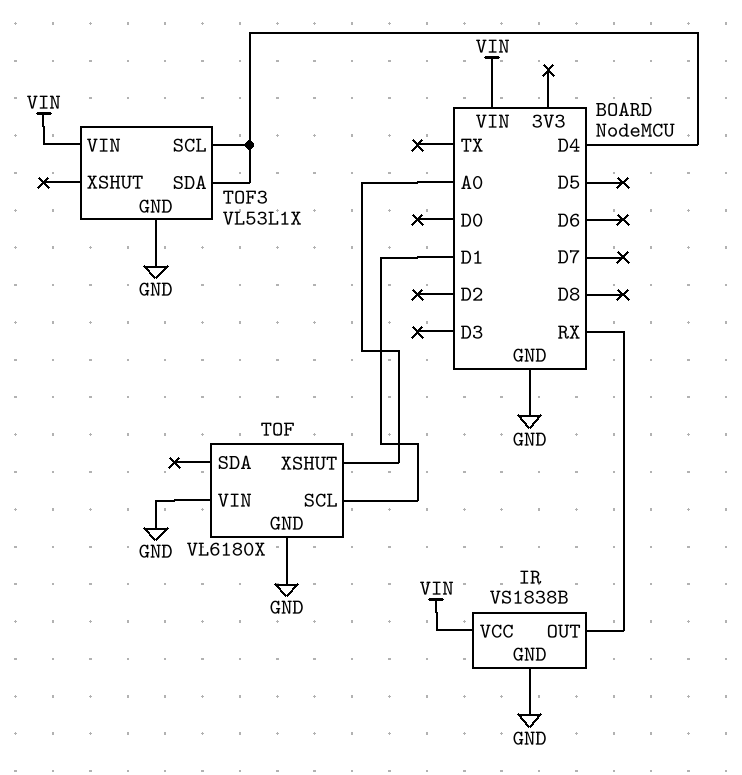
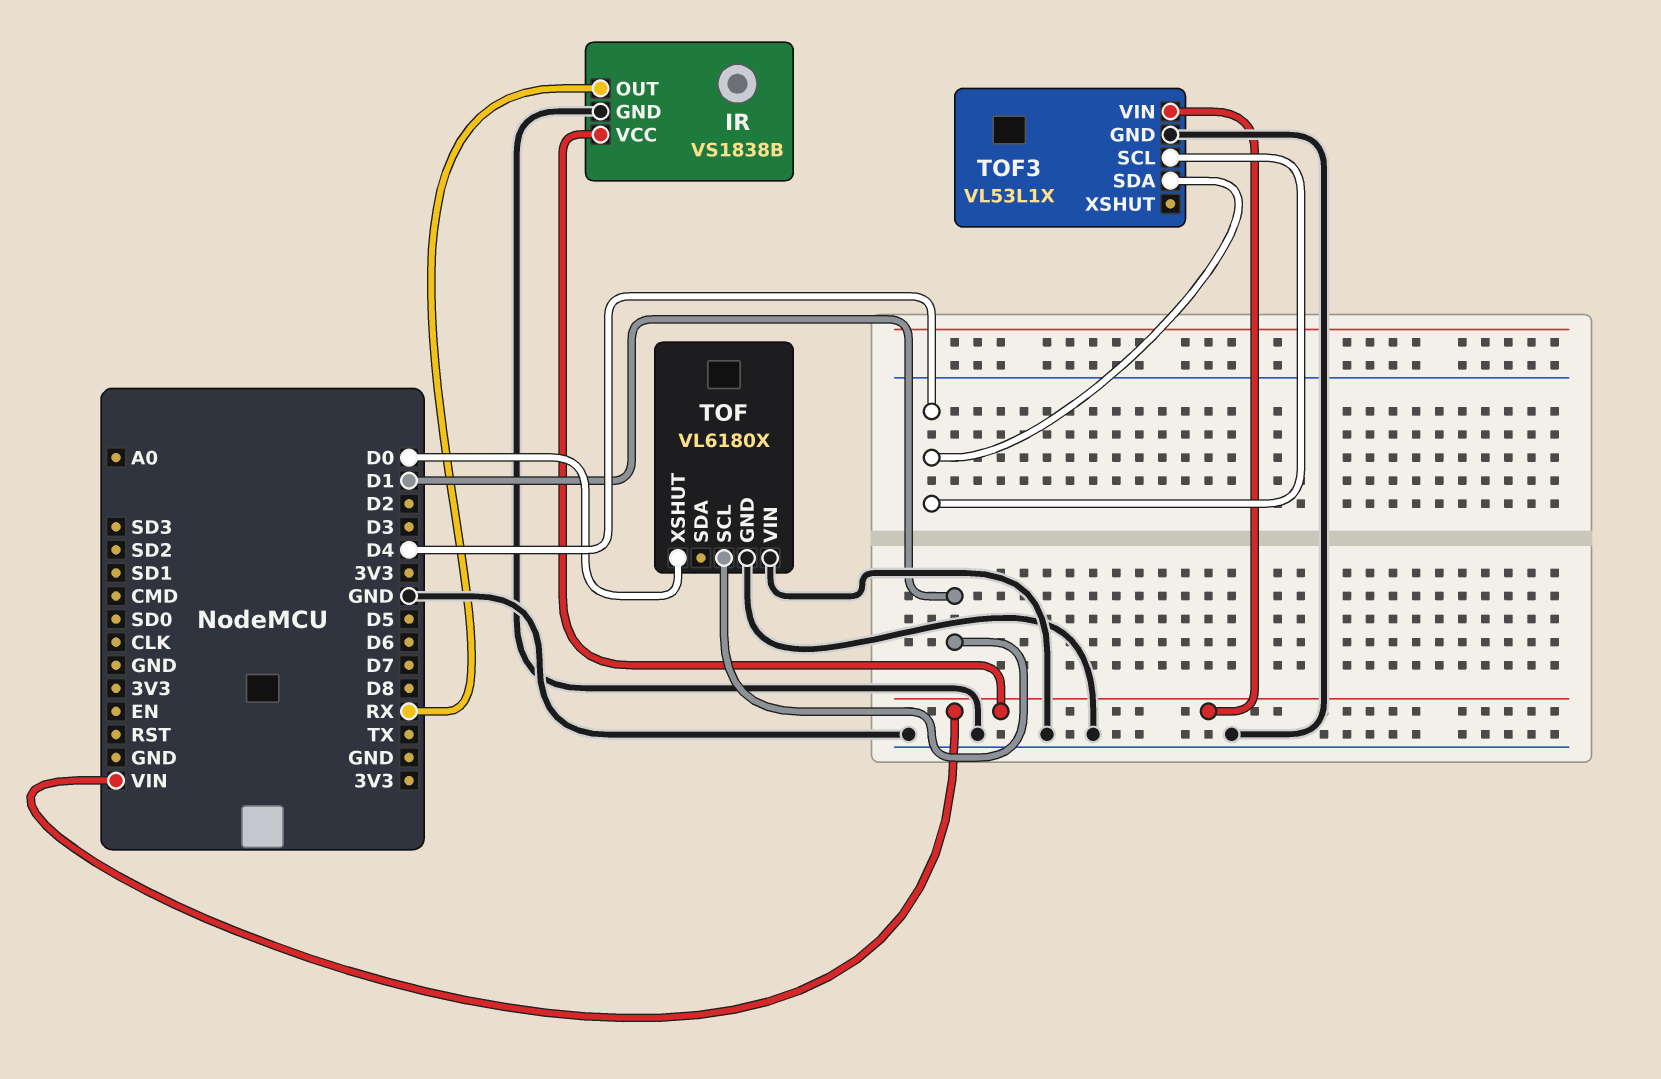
TOF pin XSHUT: A0 -> D0

